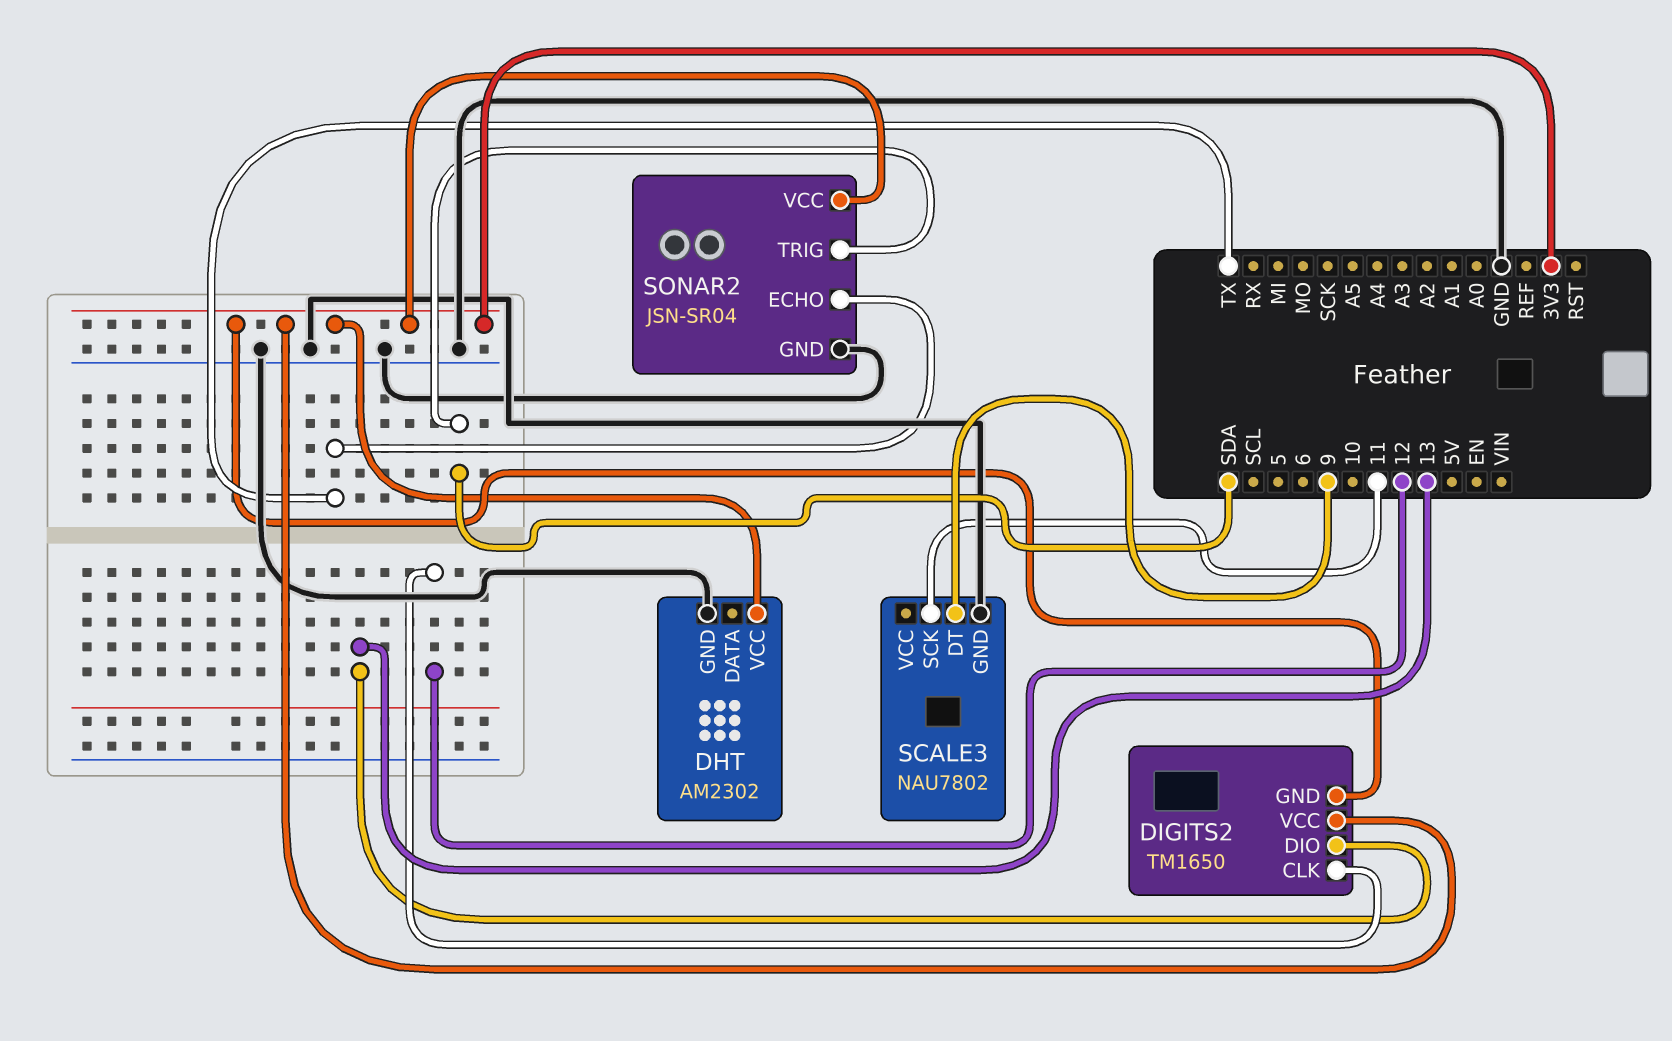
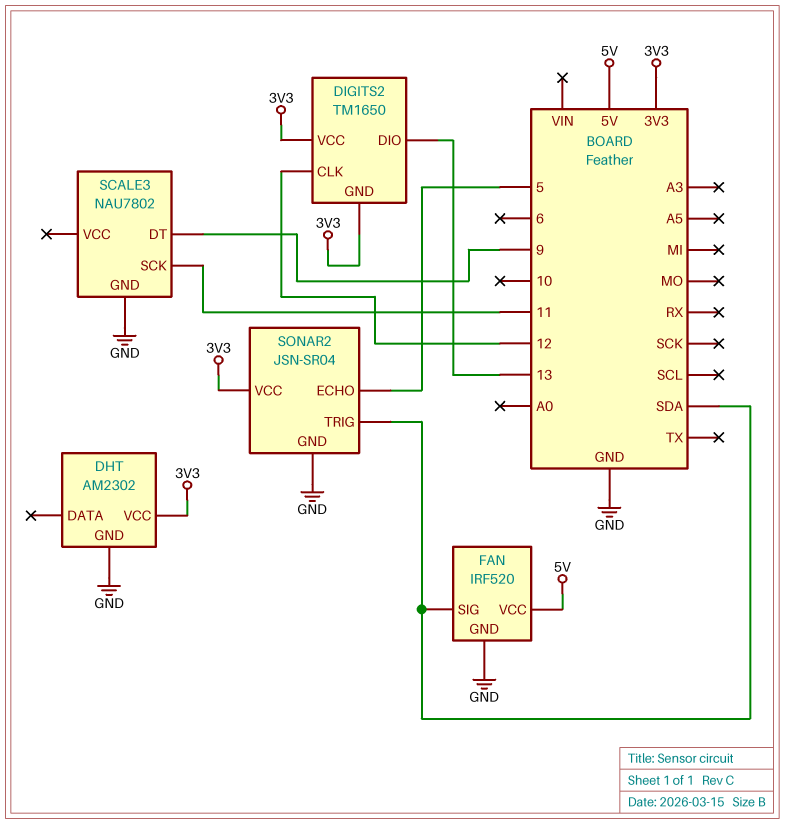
FAN: none -> IRF520
FAN pin GND: none -> GND
FAN pin SIG: none -> SDA
FAN pin VCC: none -> 5V
SONAR2 pin ECHO: TX -> 5

